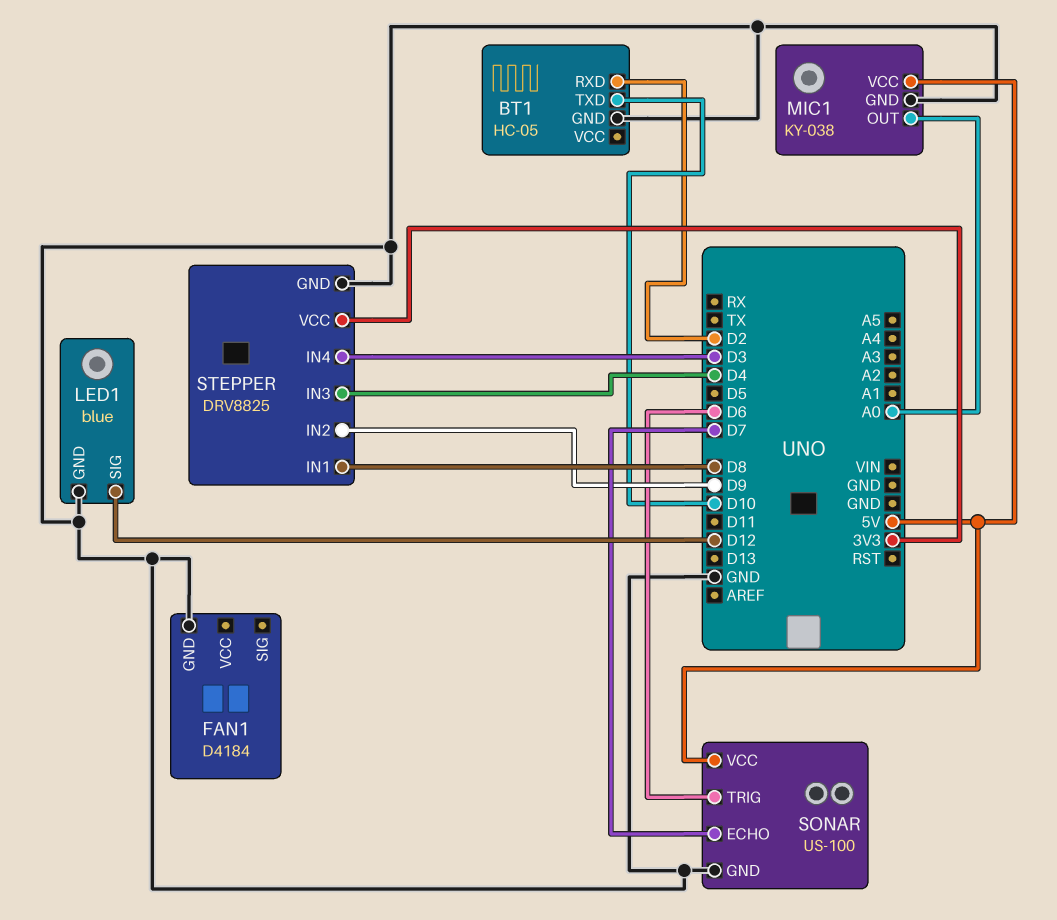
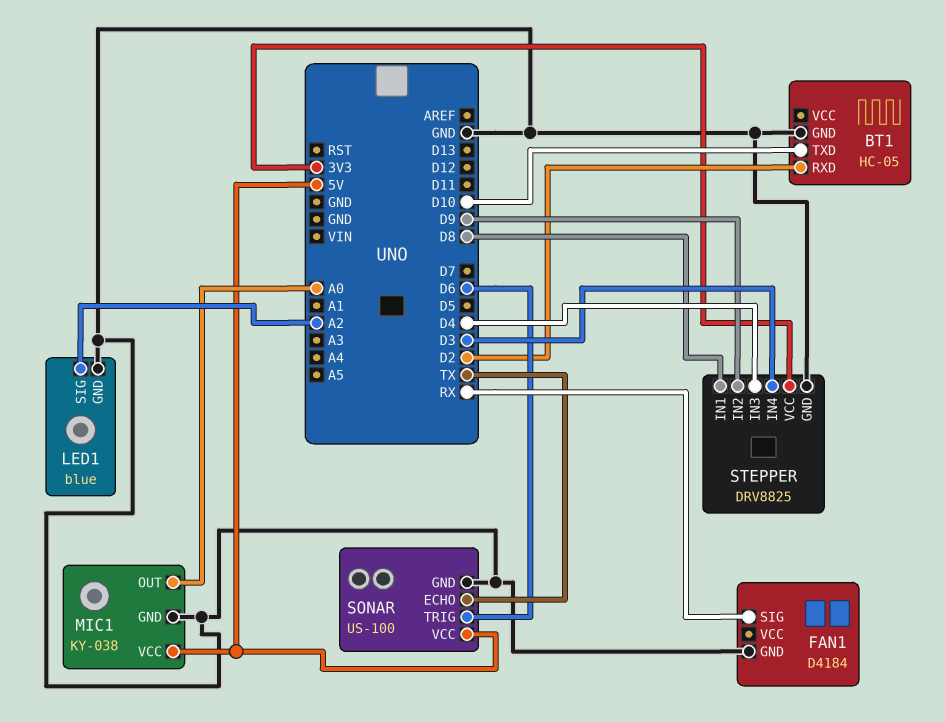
FAN1 pin SIG: none -> RX
LED1 pin SIG: D12 -> A2
SONAR pin ECHO: D7 -> TX

